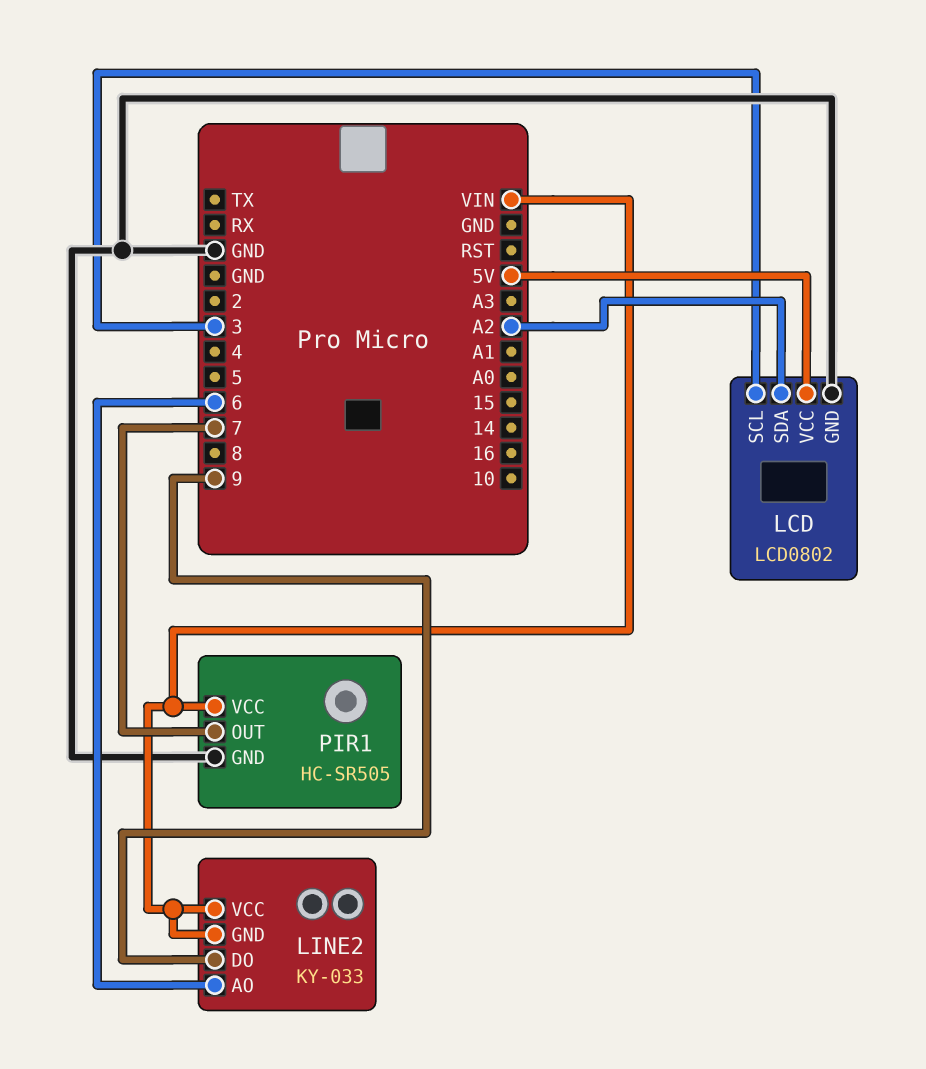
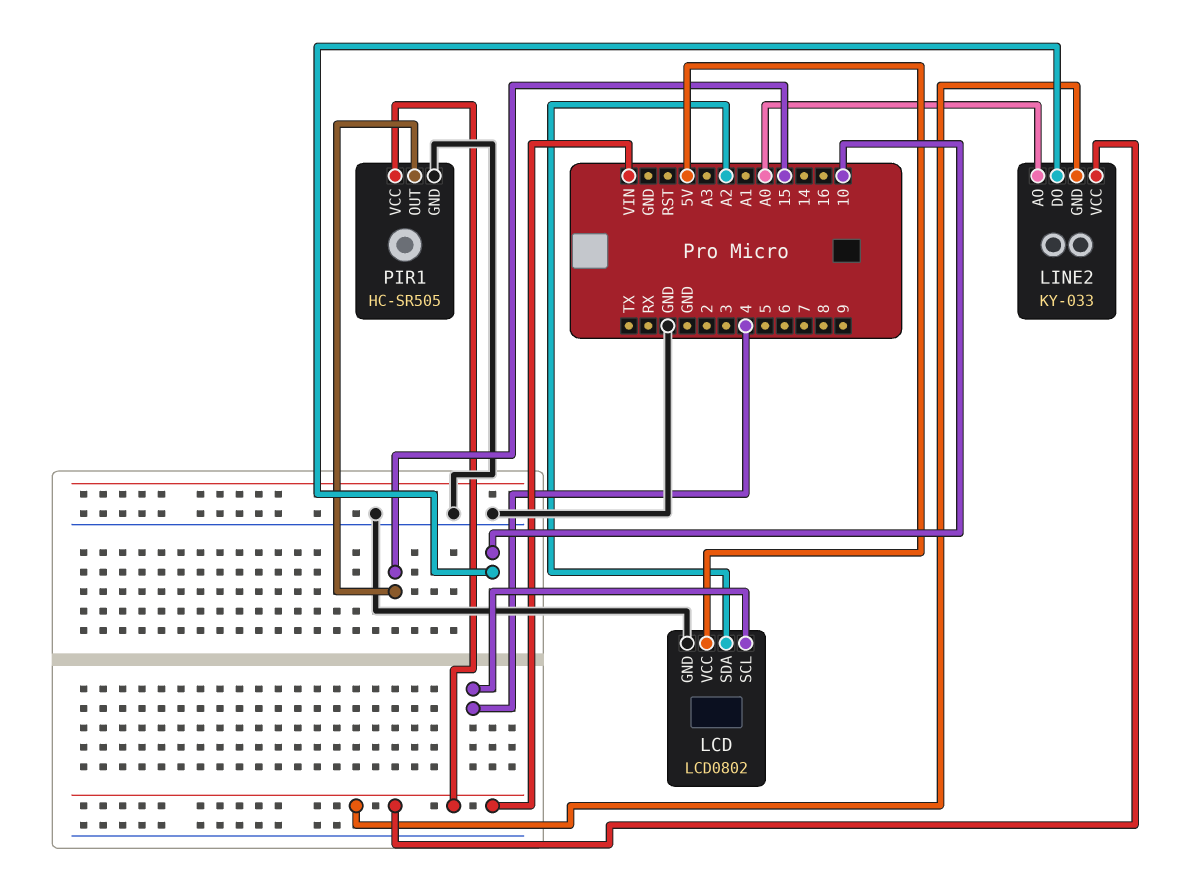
LCD pin SCL: 3 -> 4
LINE2 pin AO: 6 -> A0
LINE2 pin DO: 9 -> 10
PIR1 pin OUT: 7 -> 15

